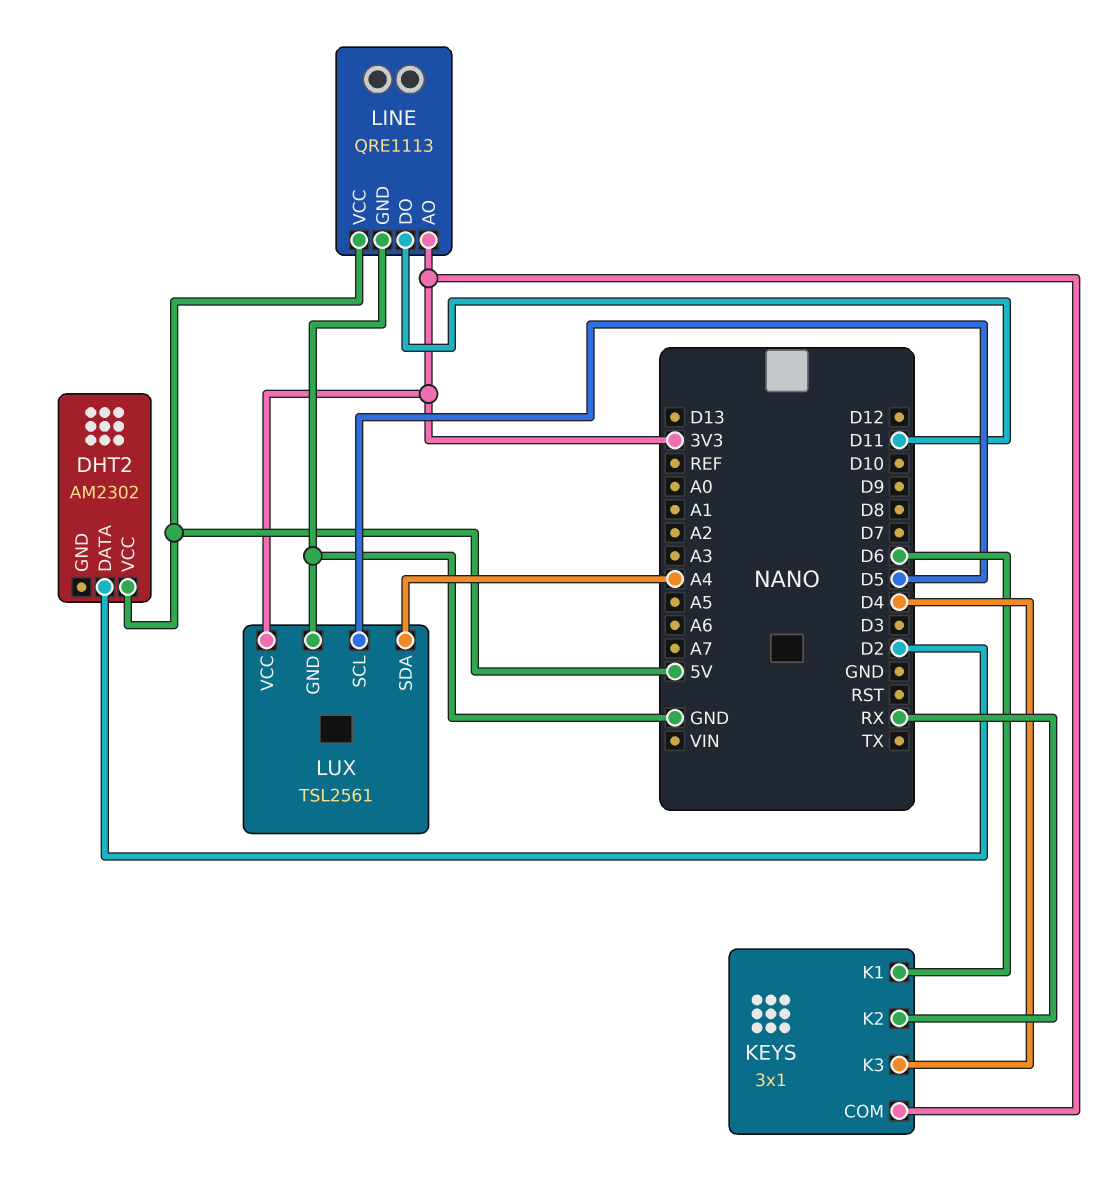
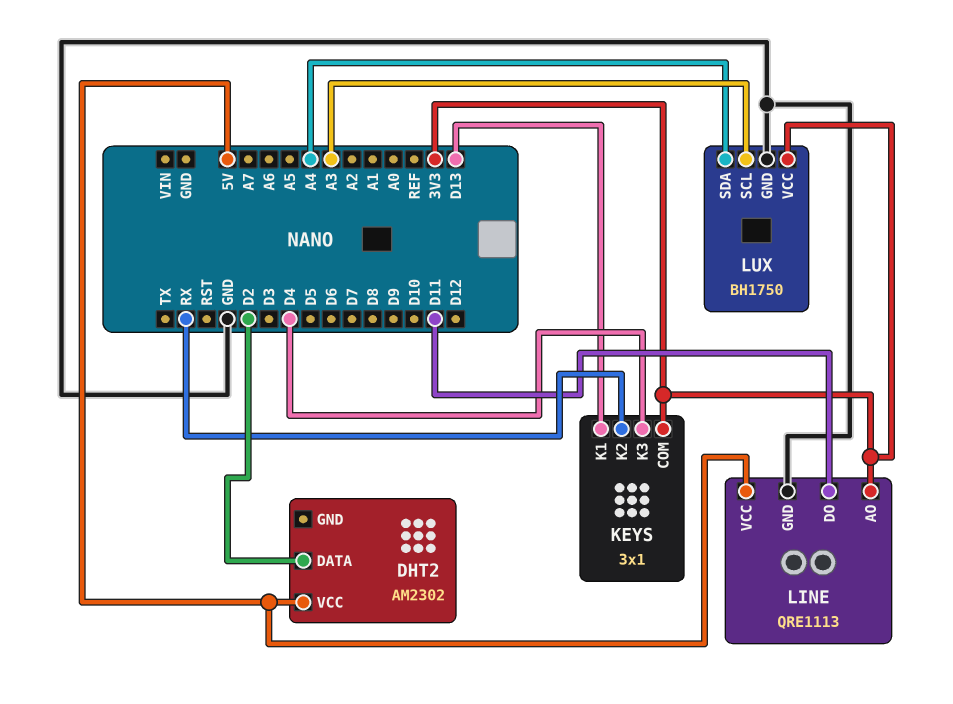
KEYS pin K1: D6 -> D13
LUX: TSL2561 -> BH1750
LUX pin SCL: D5 -> A3

